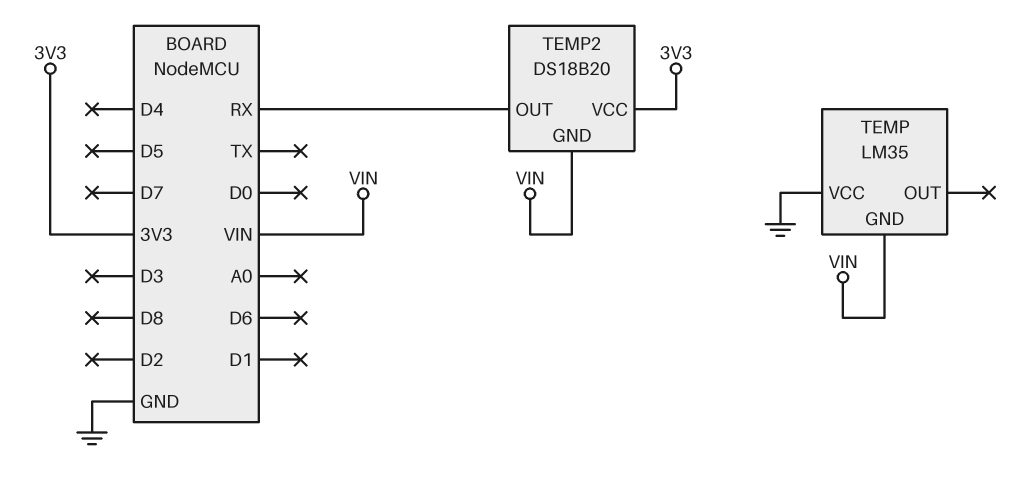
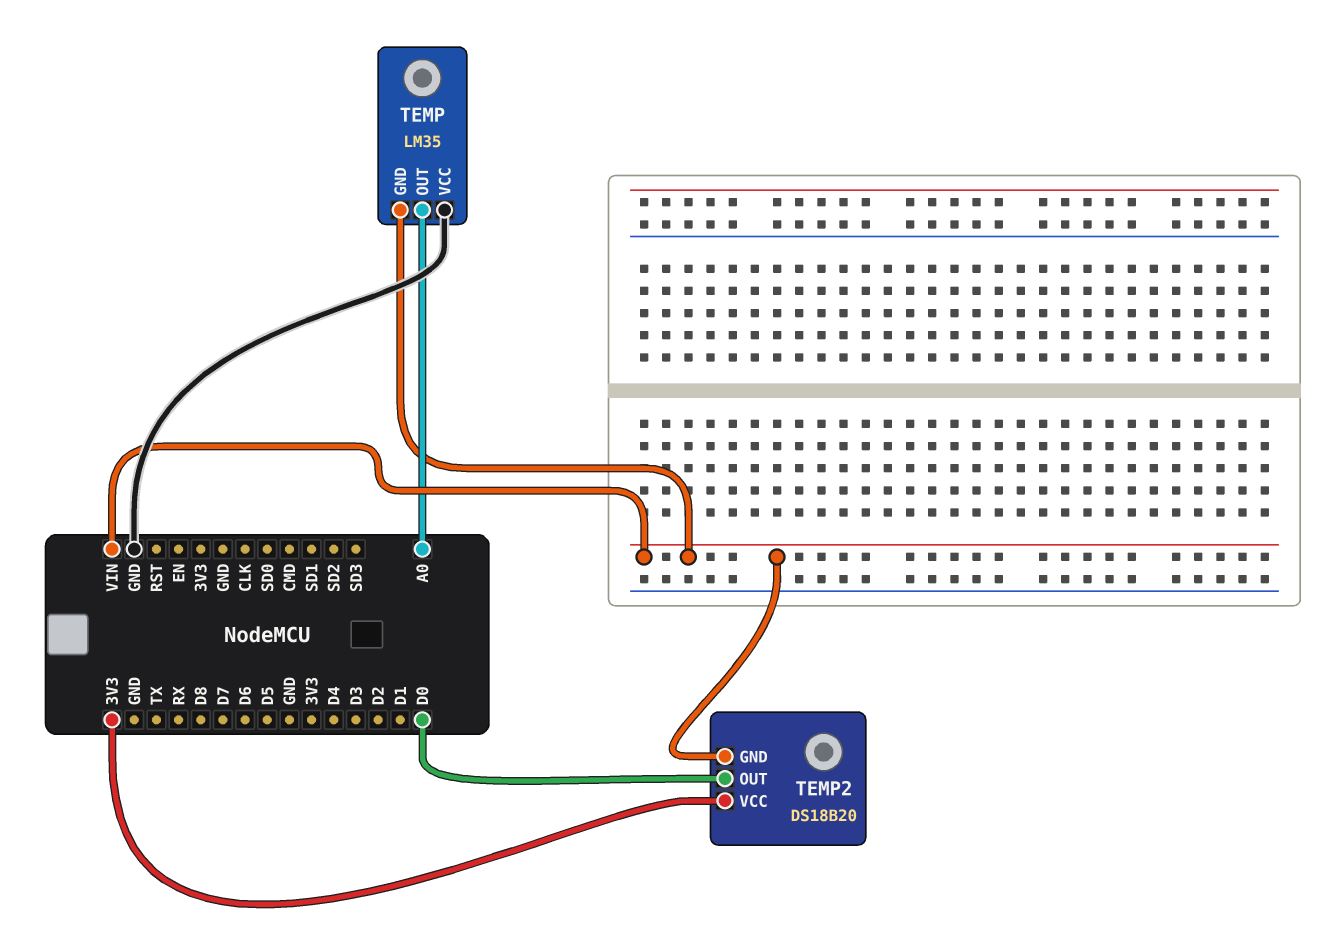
TEMP pin OUT: none -> A0
TEMP2 pin OUT: RX -> D0

